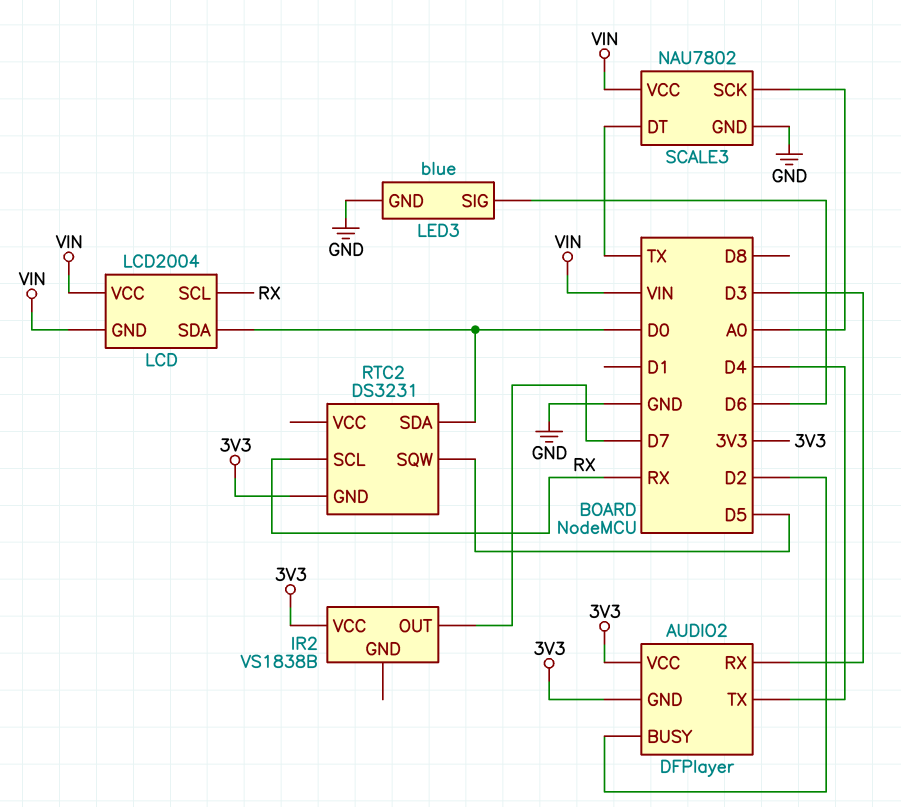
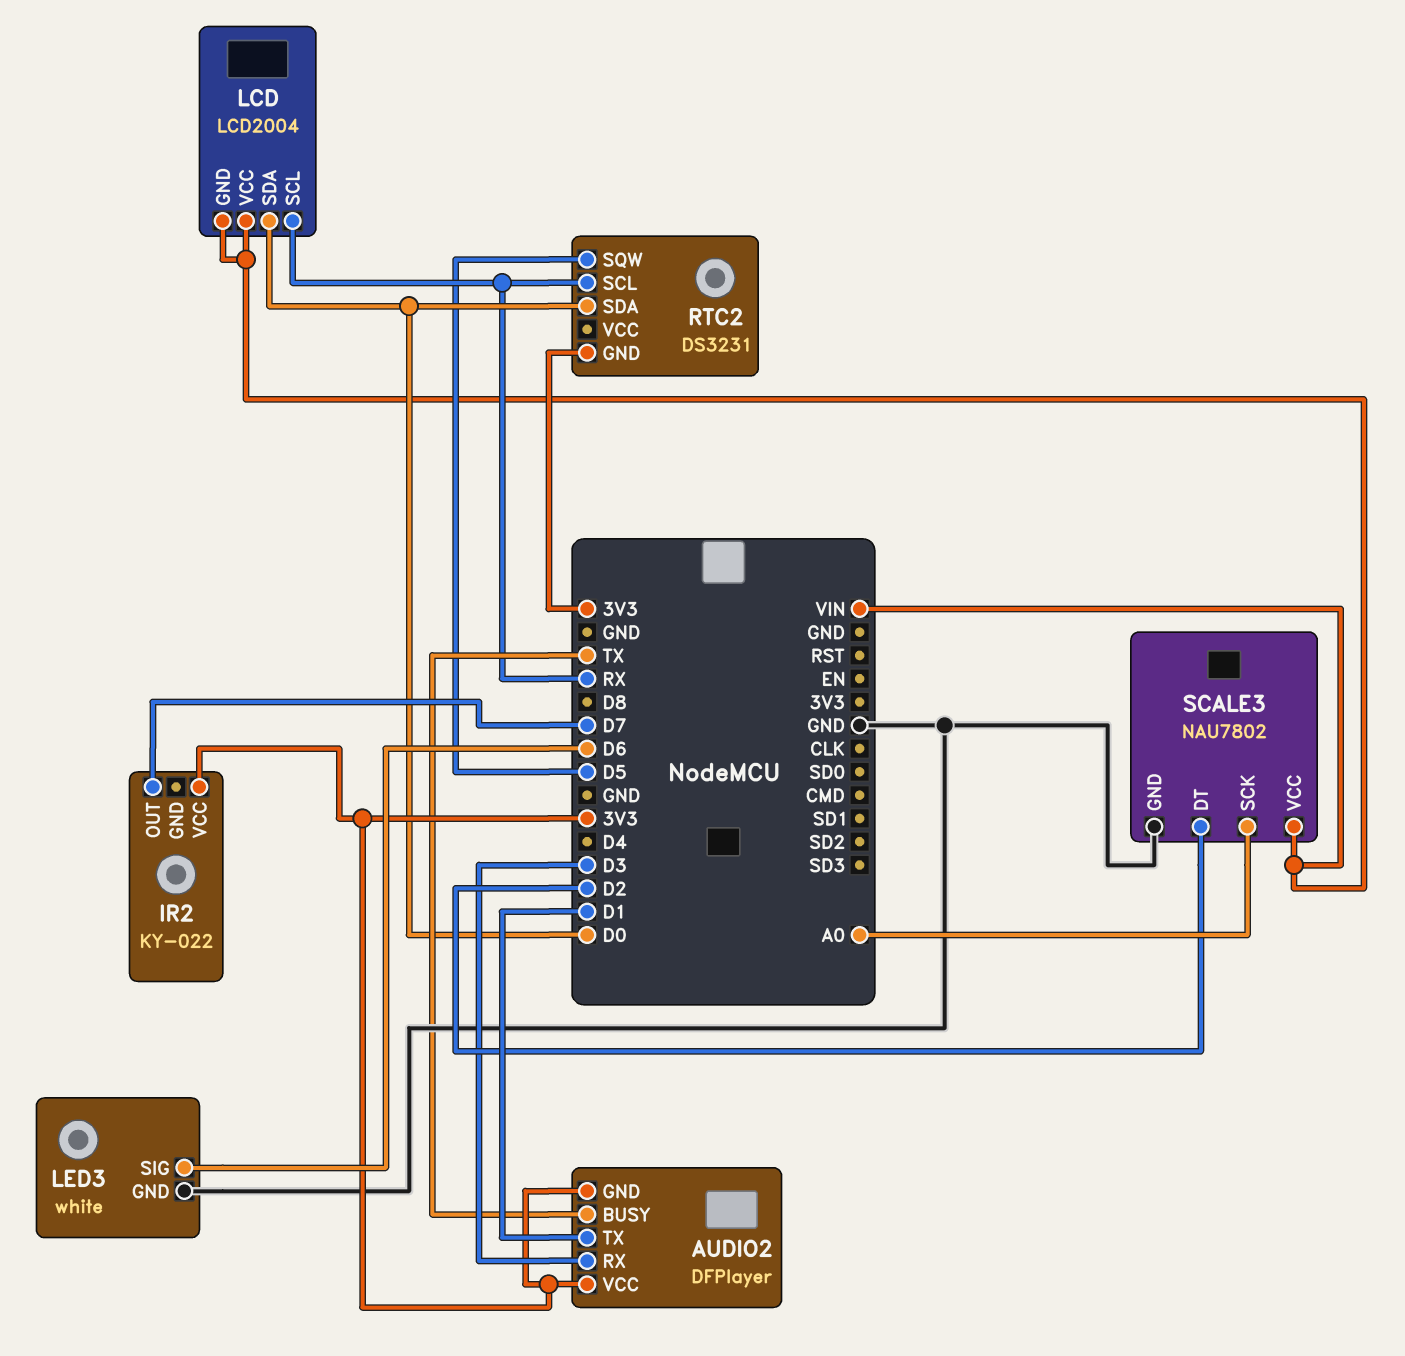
AUDIO2 pin BUSY: D2 -> TX
AUDIO2 pin TX: D4 -> D1
IR2: VS1838B -> KY-022
LED3: blue -> white
SCALE3 pin DT: TX -> D2

